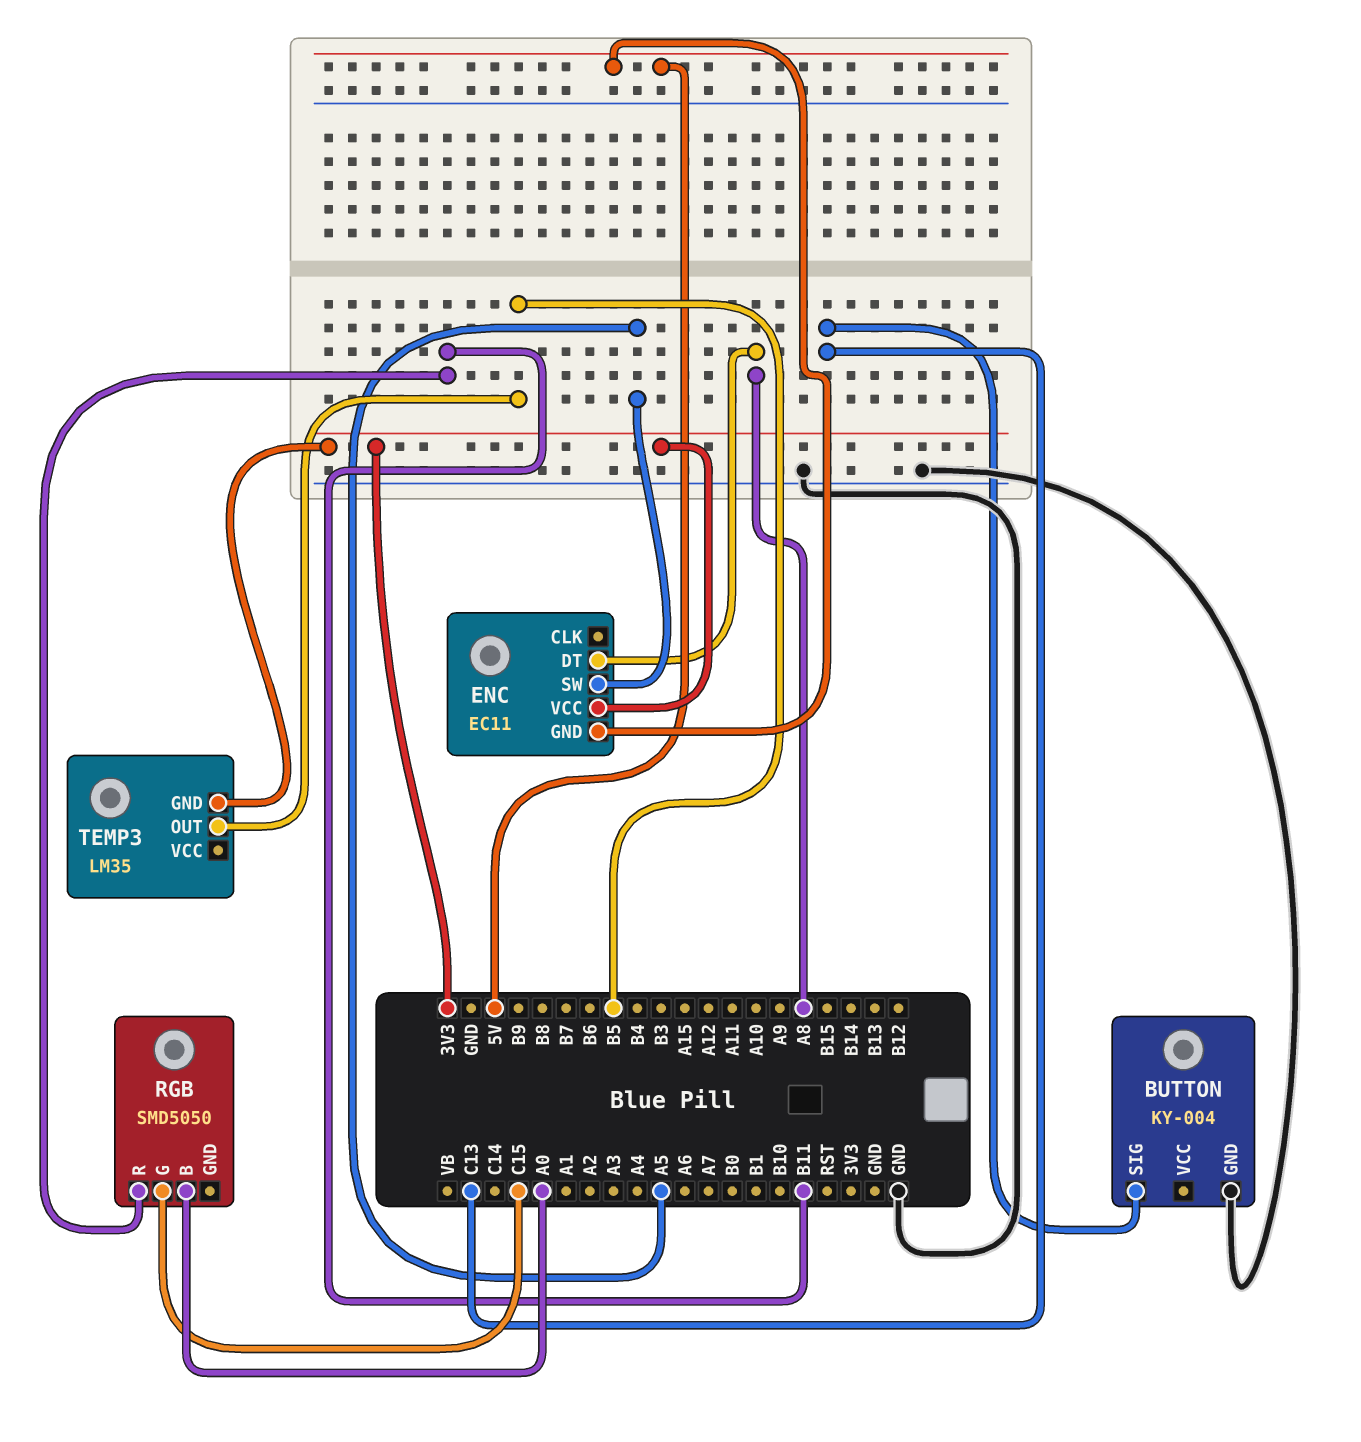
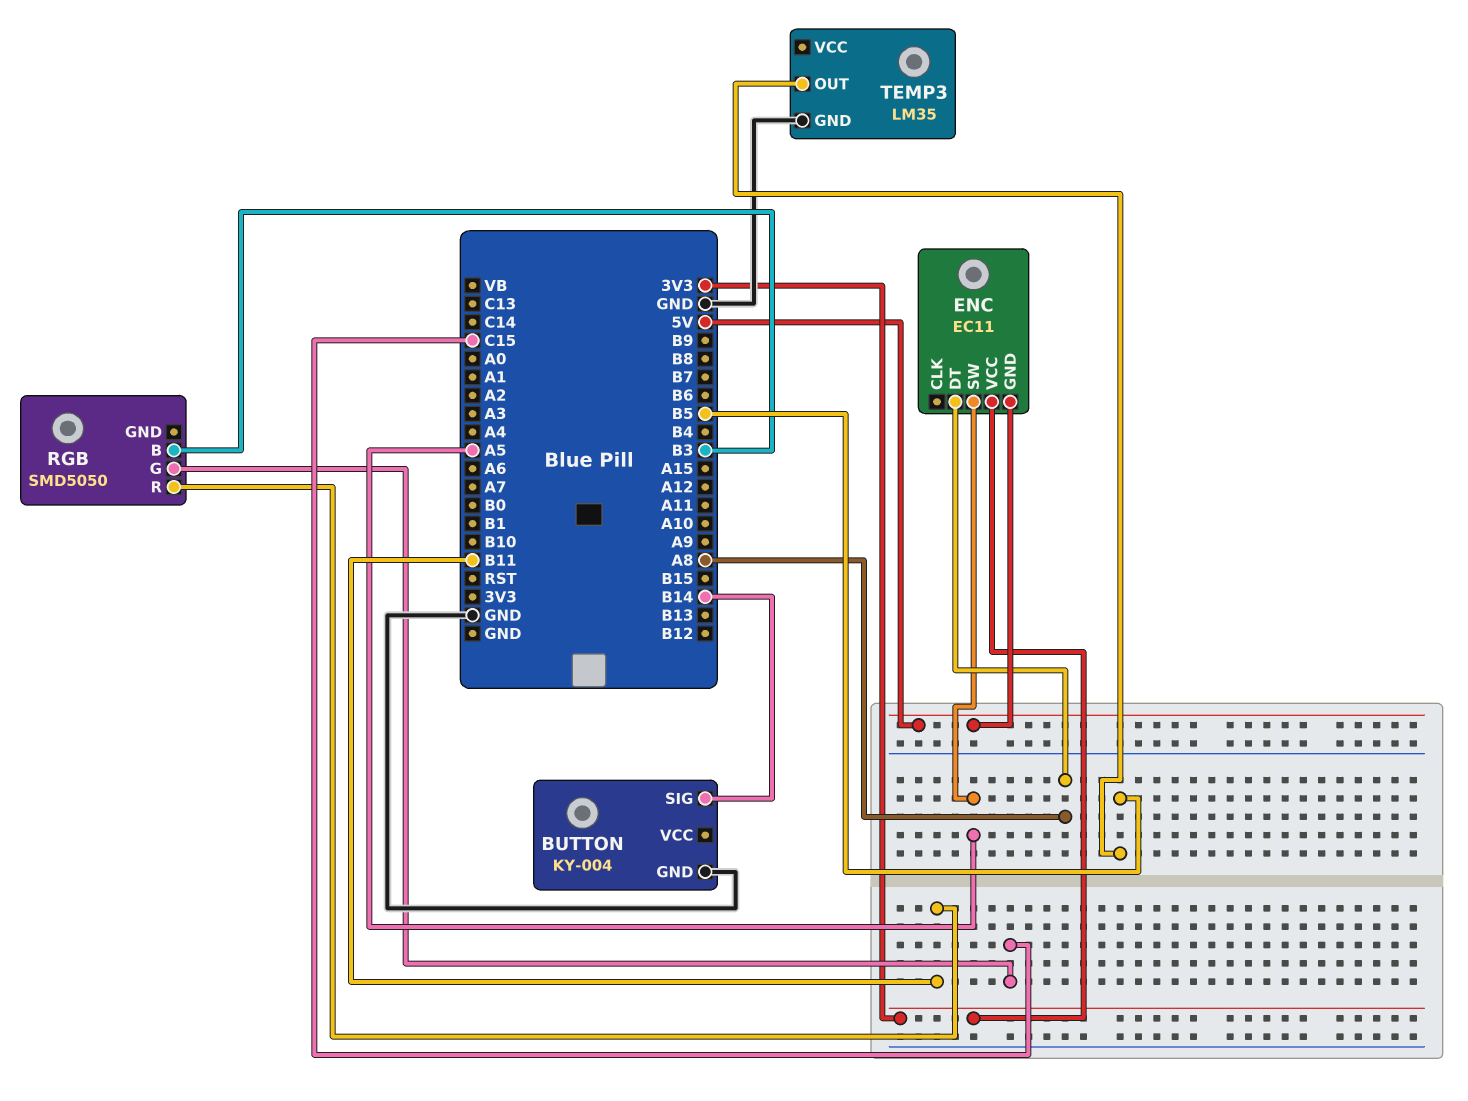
BUTTON pin SIG: C13 -> B14
RGB pin B: A0 -> B3
TEMP3 pin GND: 3V3 -> GND

